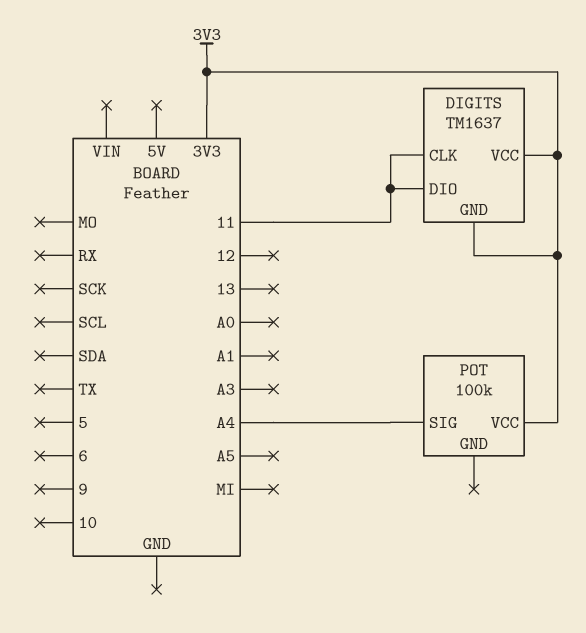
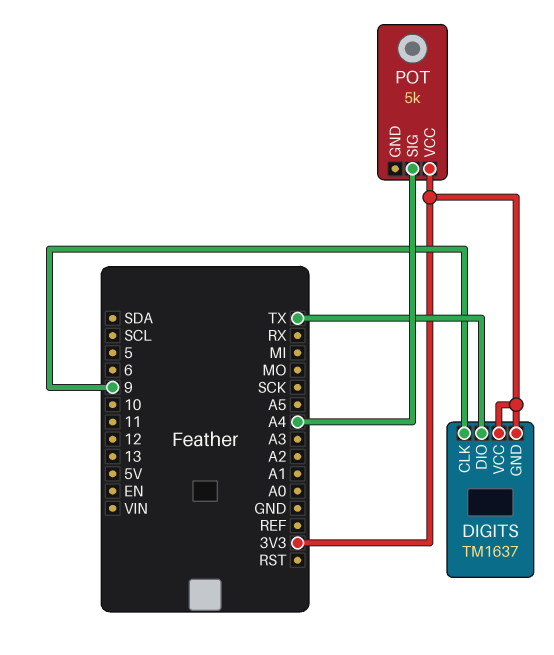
DIGITS pin CLK: 11 -> 9
DIGITS pin DIO: 11 -> TX
POT: 100k -> 5k

